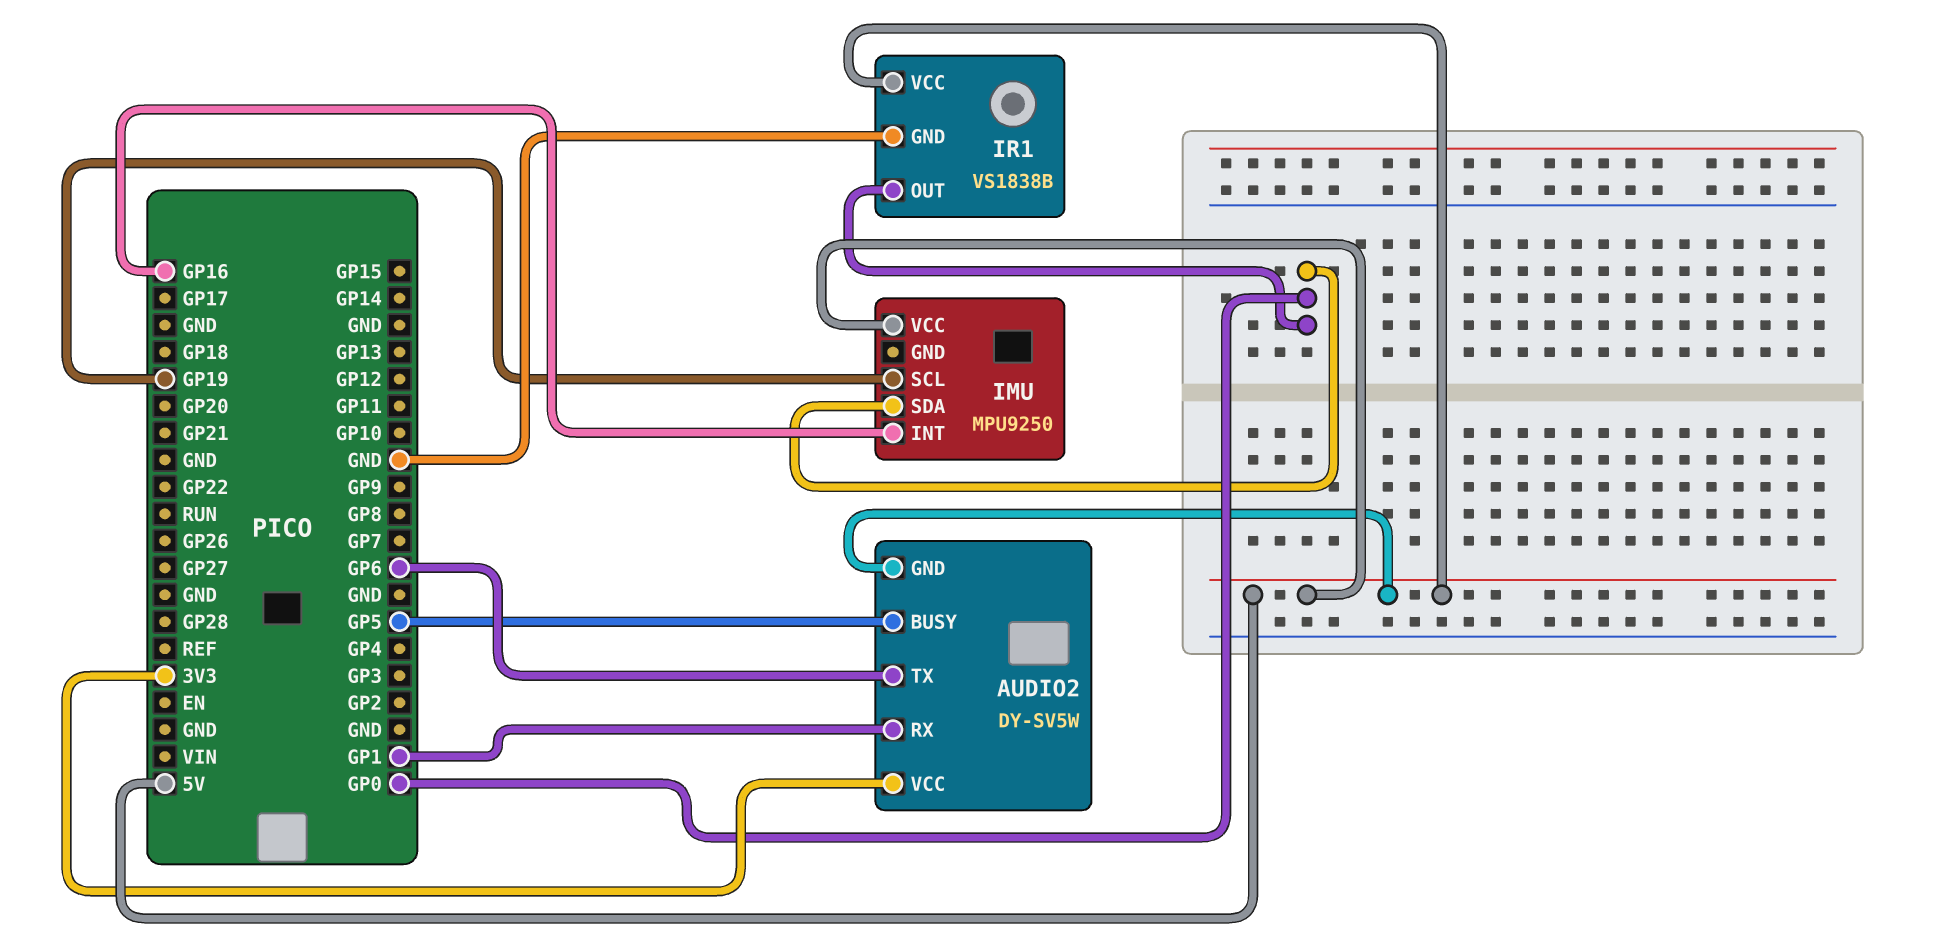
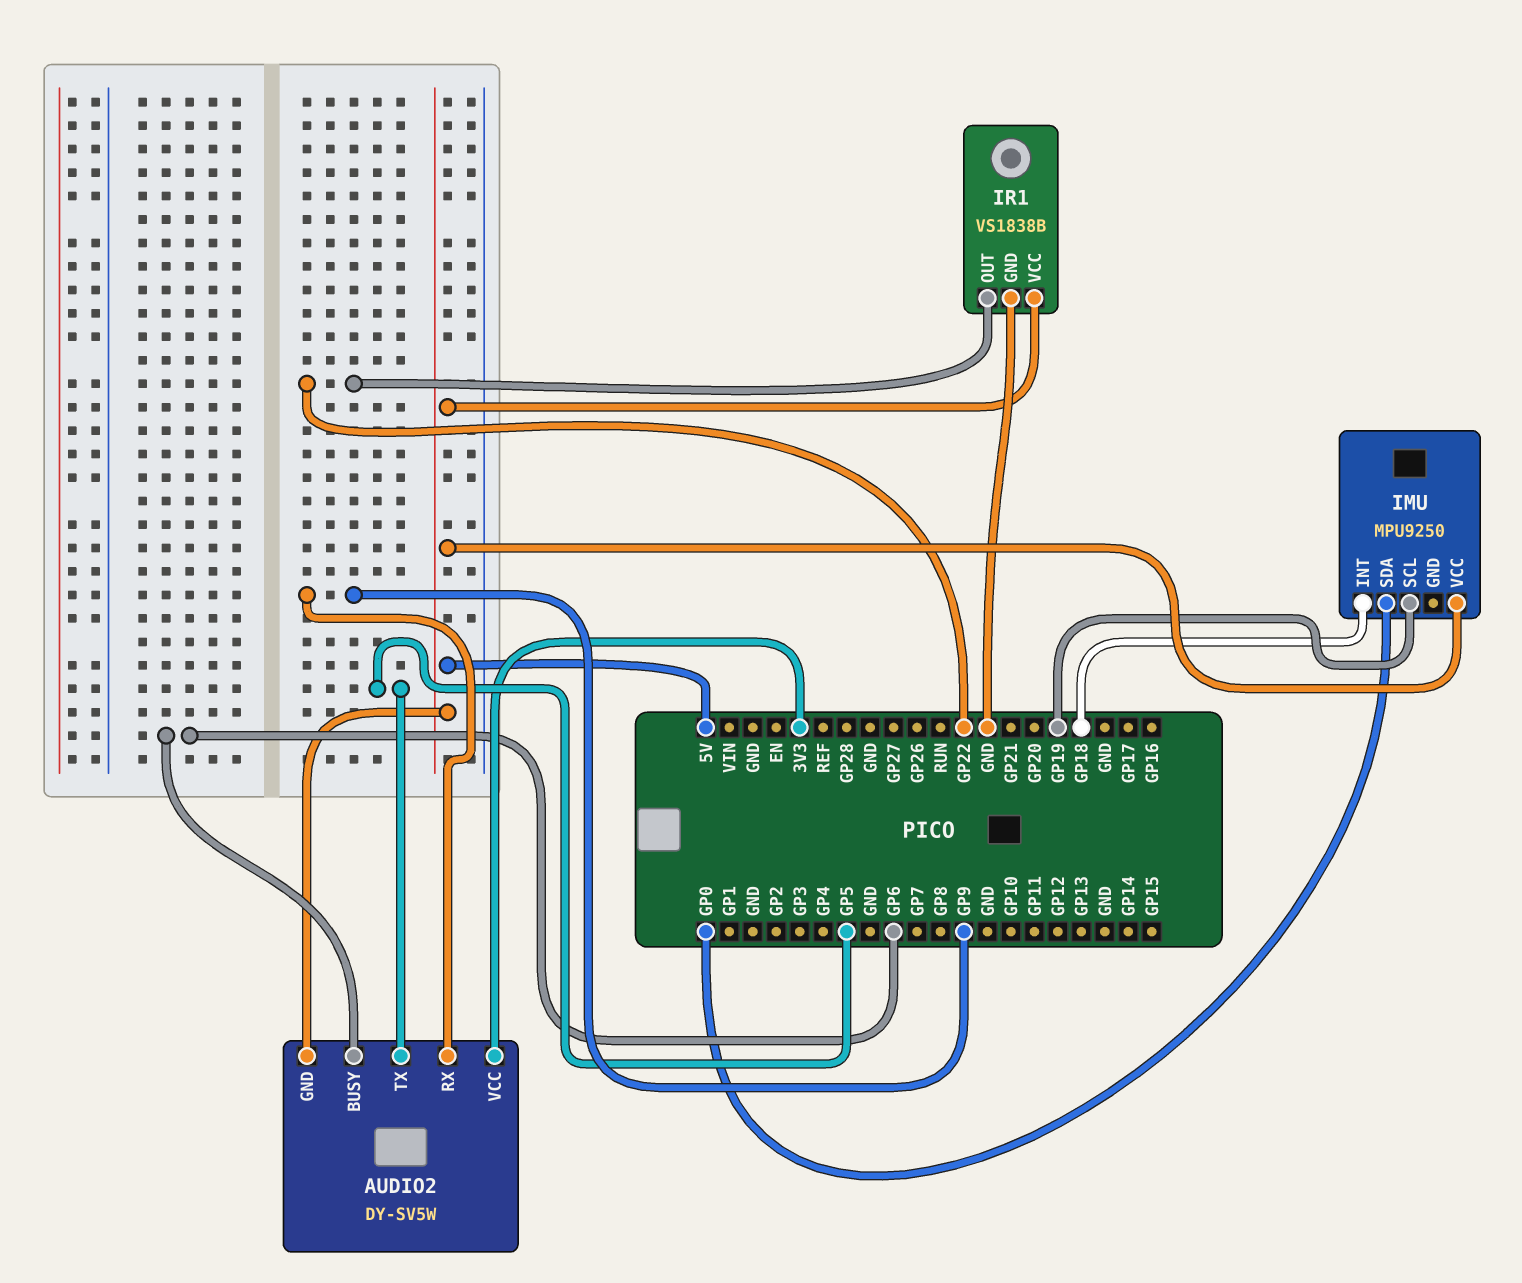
AUDIO2 pin BUSY: GP5 -> GP6
AUDIO2 pin RX: GP1 -> GP9
AUDIO2 pin TX: GP6 -> GP5
IMU pin INT: GP16 -> GP18
IR1 pin OUT: GP0 -> GP22

